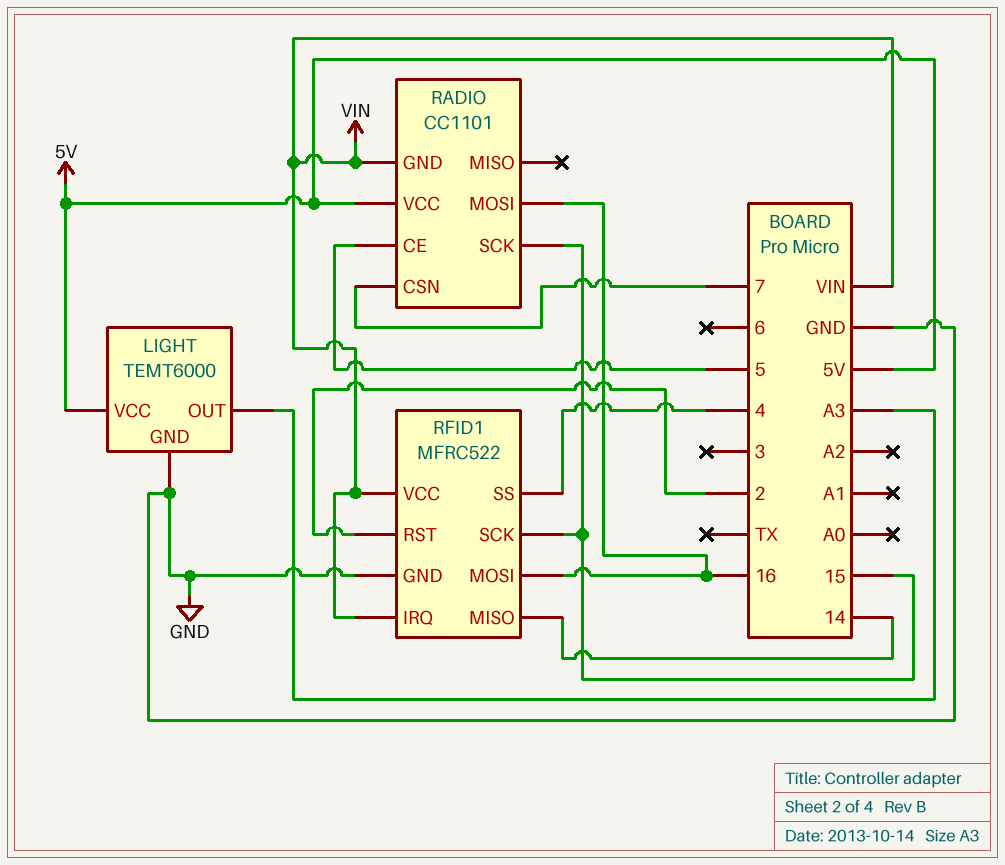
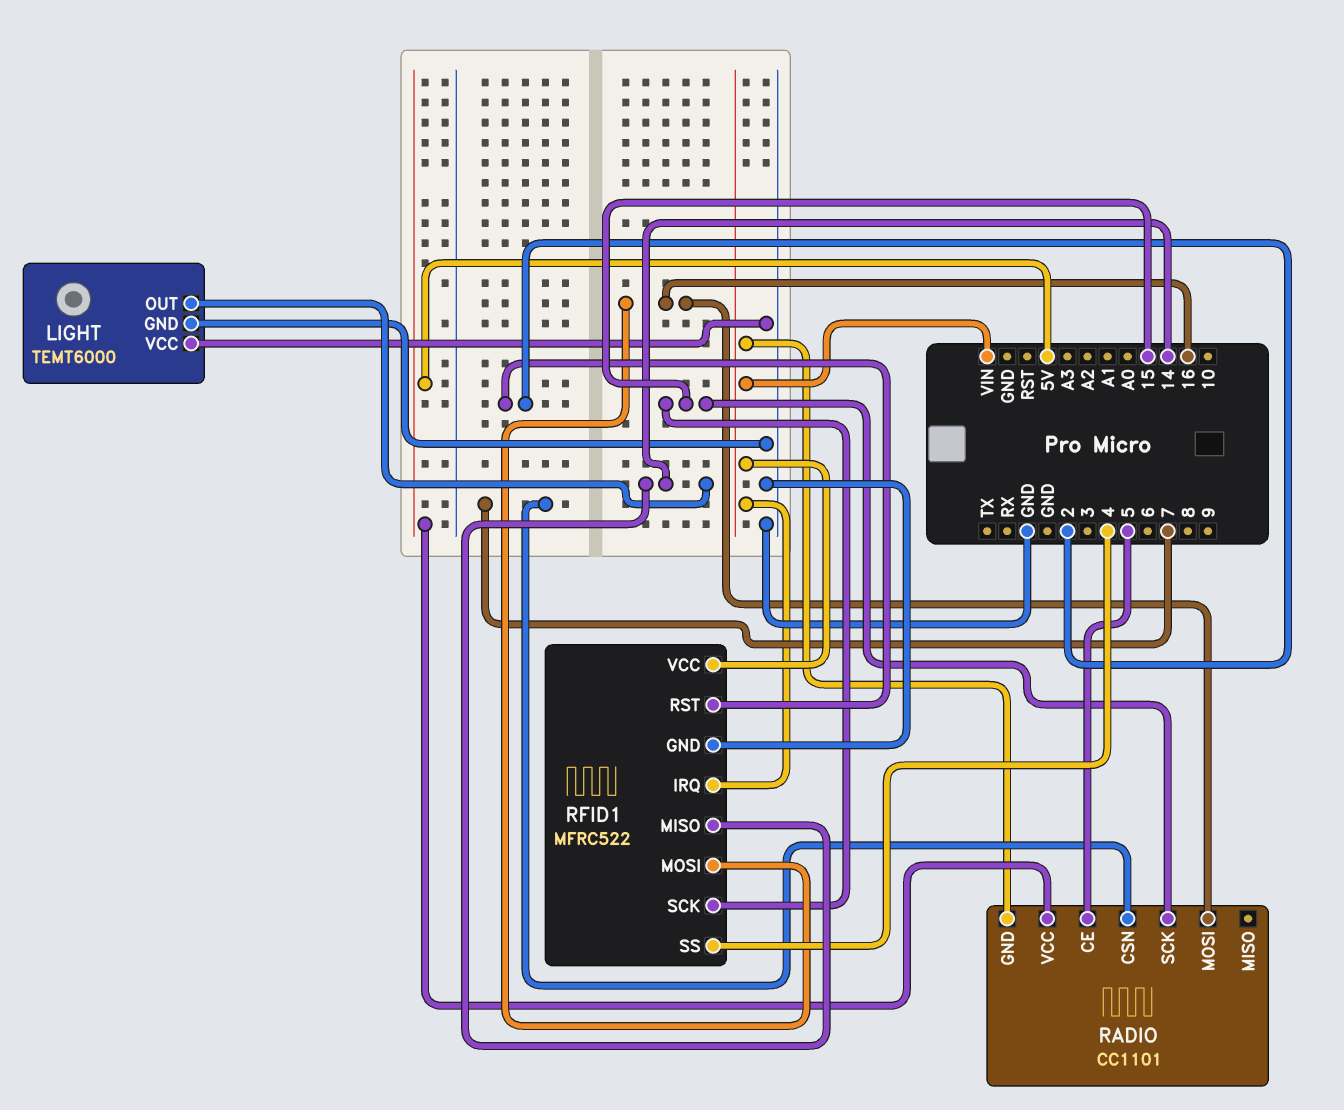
LIGHT pin OUT: A3 -> 14
LIGHT pin VCC: 5V -> GND

